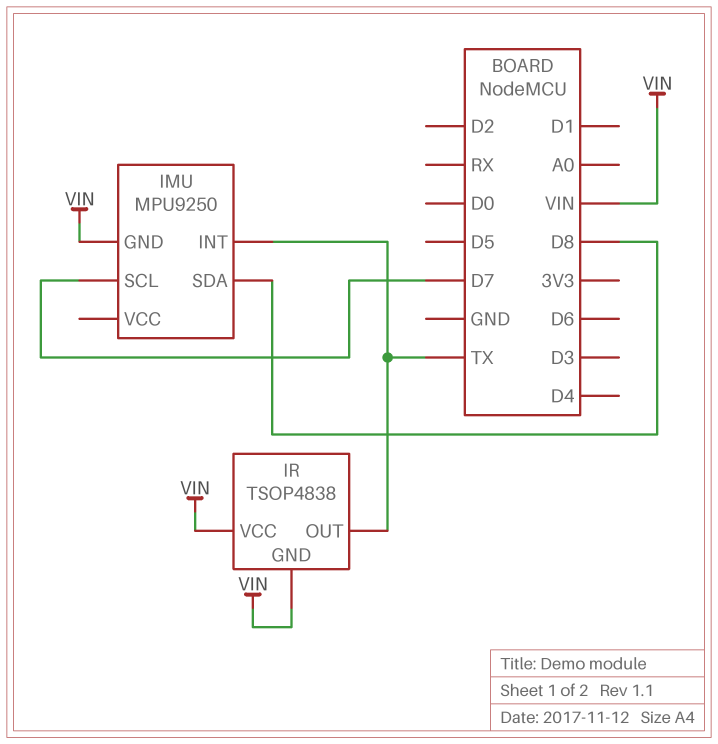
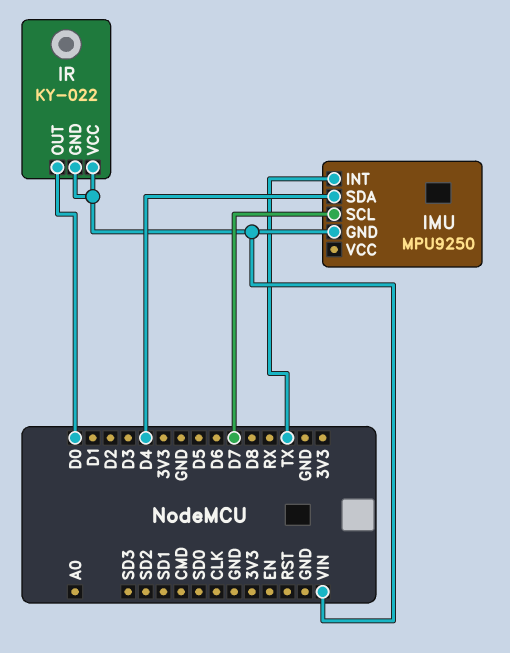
IMU pin SDA: D8 -> D4
IR: TSOP4838 -> KY-022
IR pin OUT: TX -> D0

